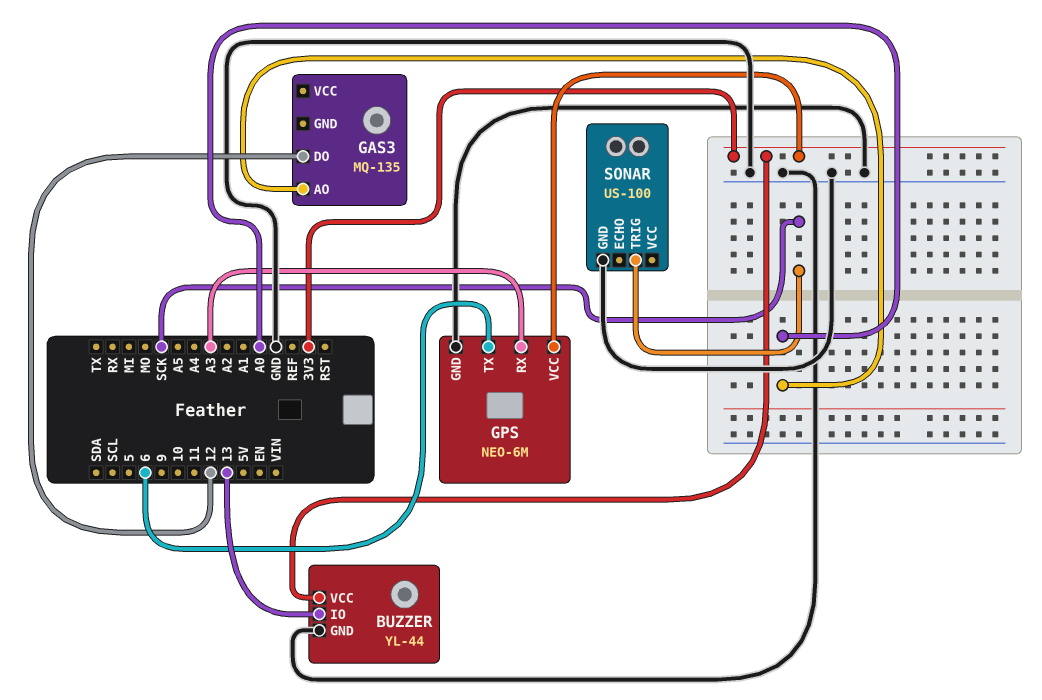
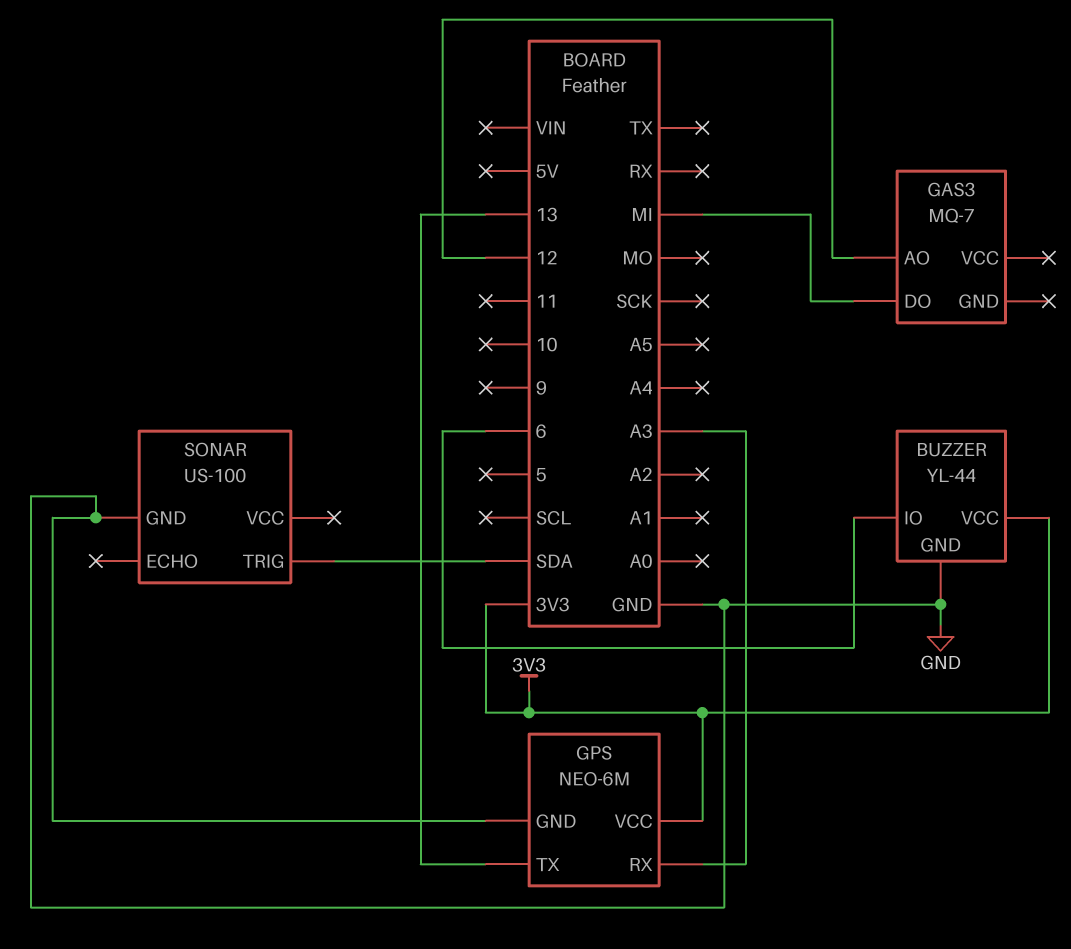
BUZZER pin IO: 13 -> 6
GAS3: MQ-135 -> MQ-7
GAS3 pin AO: A0 -> 12
GAS3 pin DO: 12 -> MI
GPS pin TX: 6 -> 13
SONAR pin TRIG: SCK -> SDA

